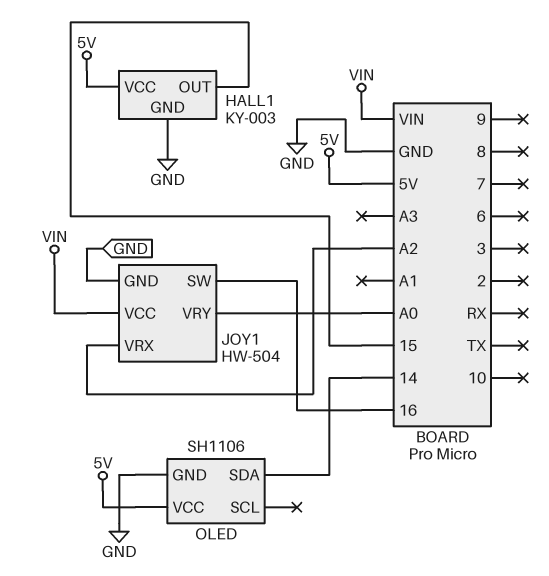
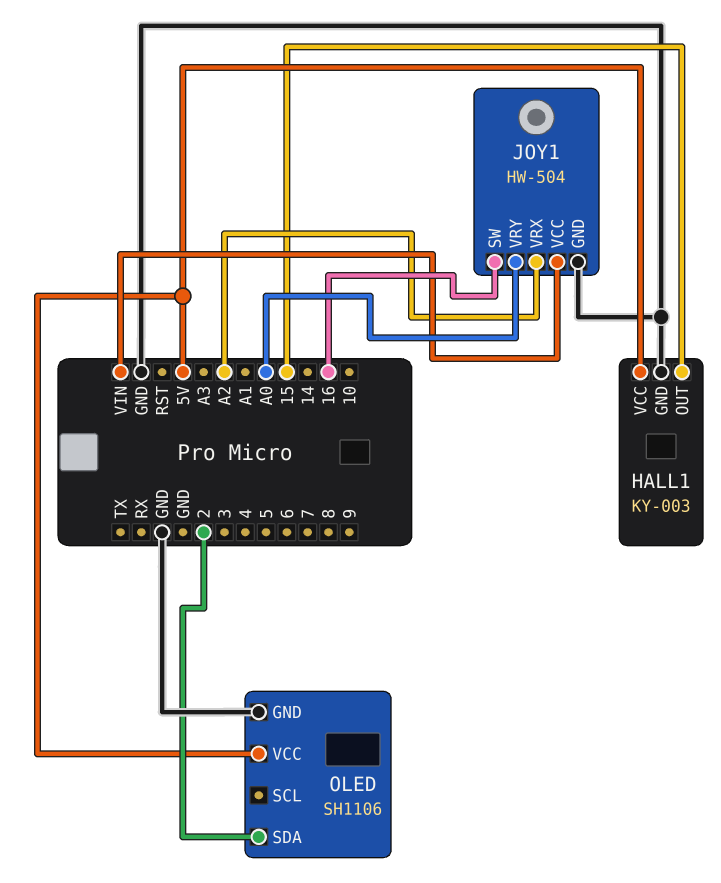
OLED pin SDA: 14 -> 2

